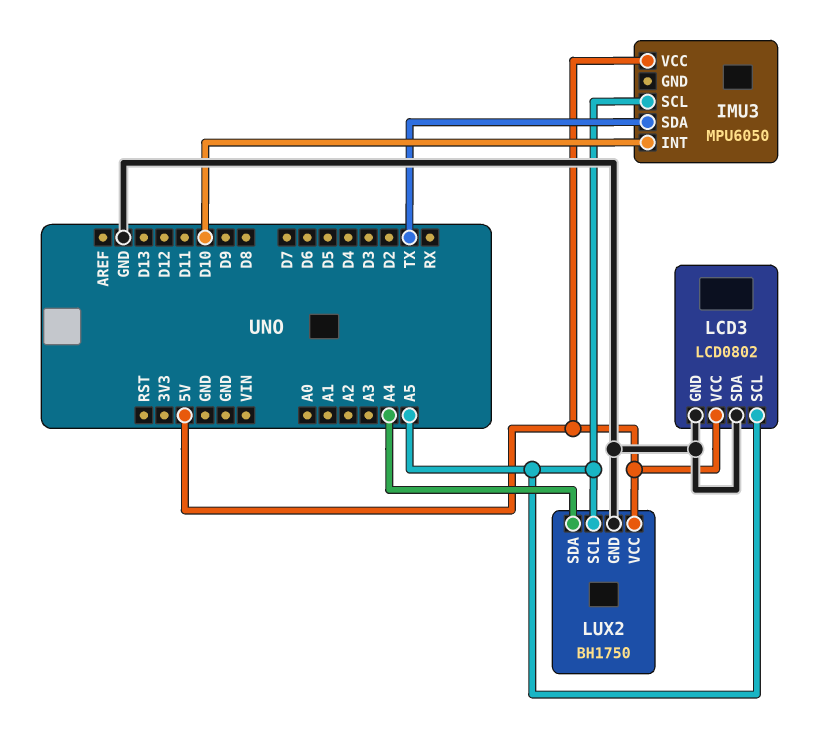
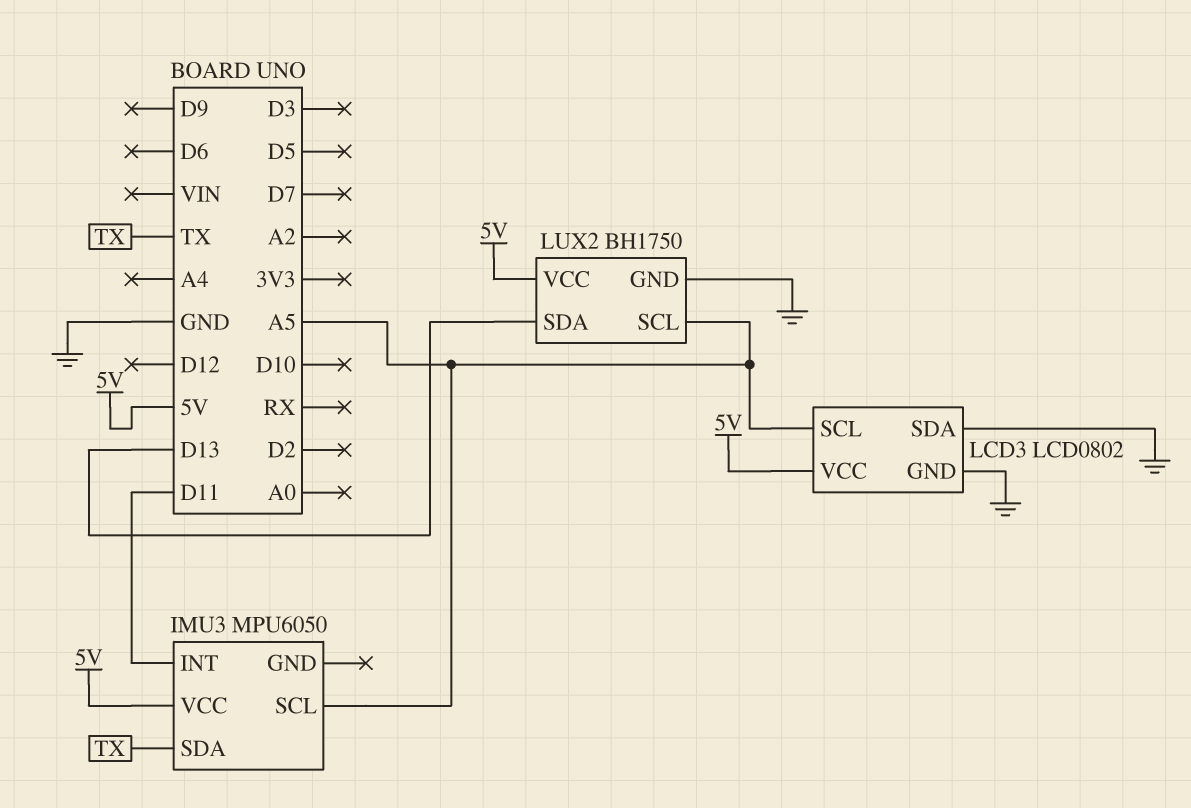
IMU3 pin INT: D10 -> D11
LUX2 pin SDA: A4 -> D13

